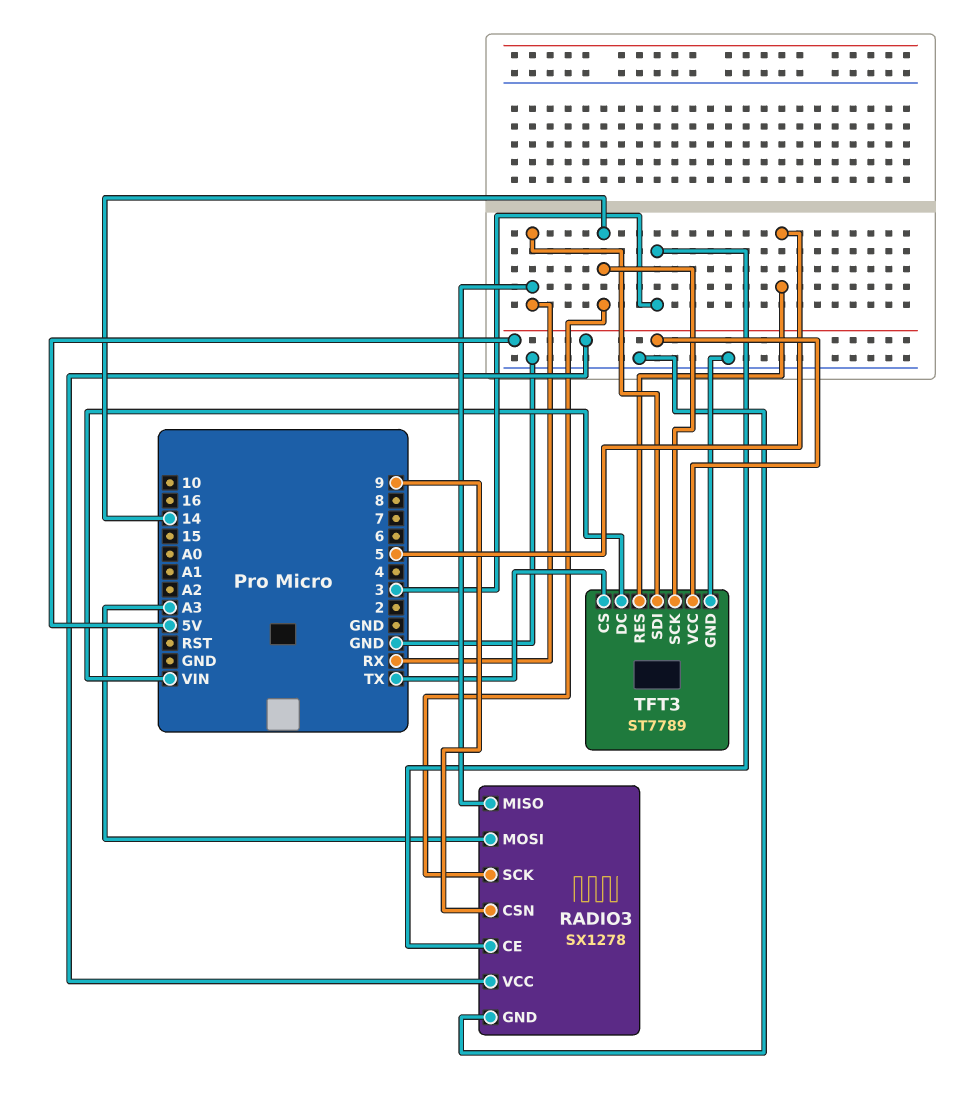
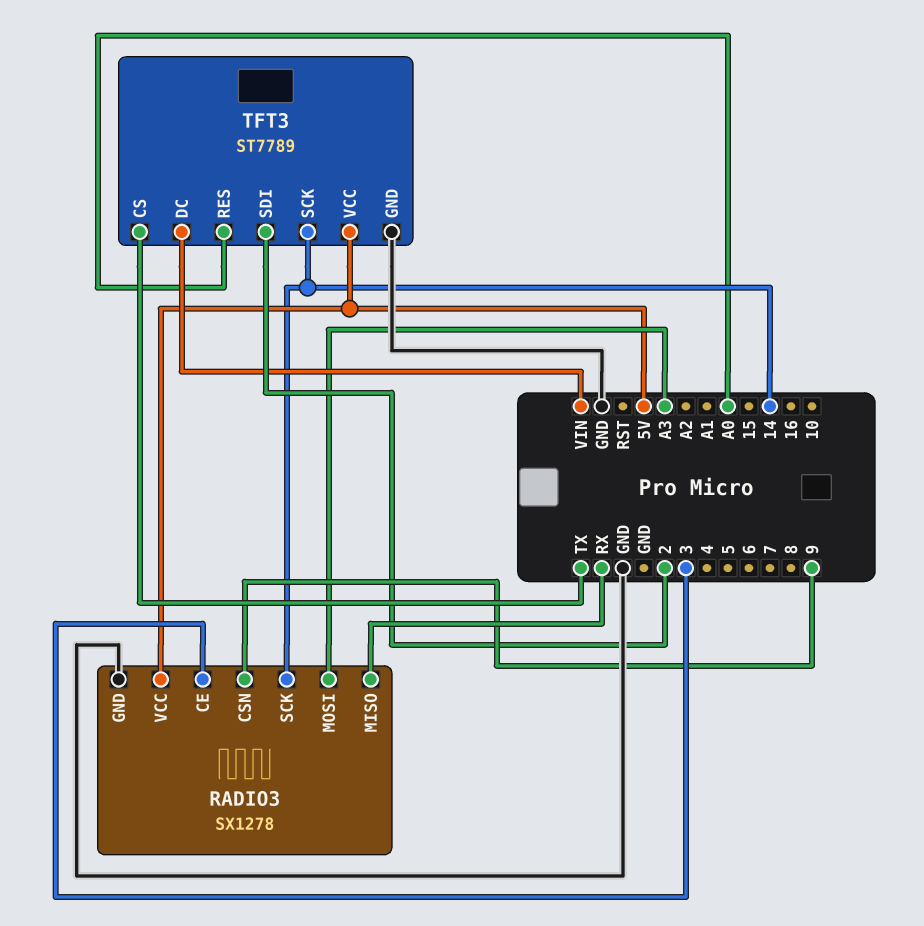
TFT3 pin RES: 5 -> A0
TFT3 pin SDI: RX -> 2

